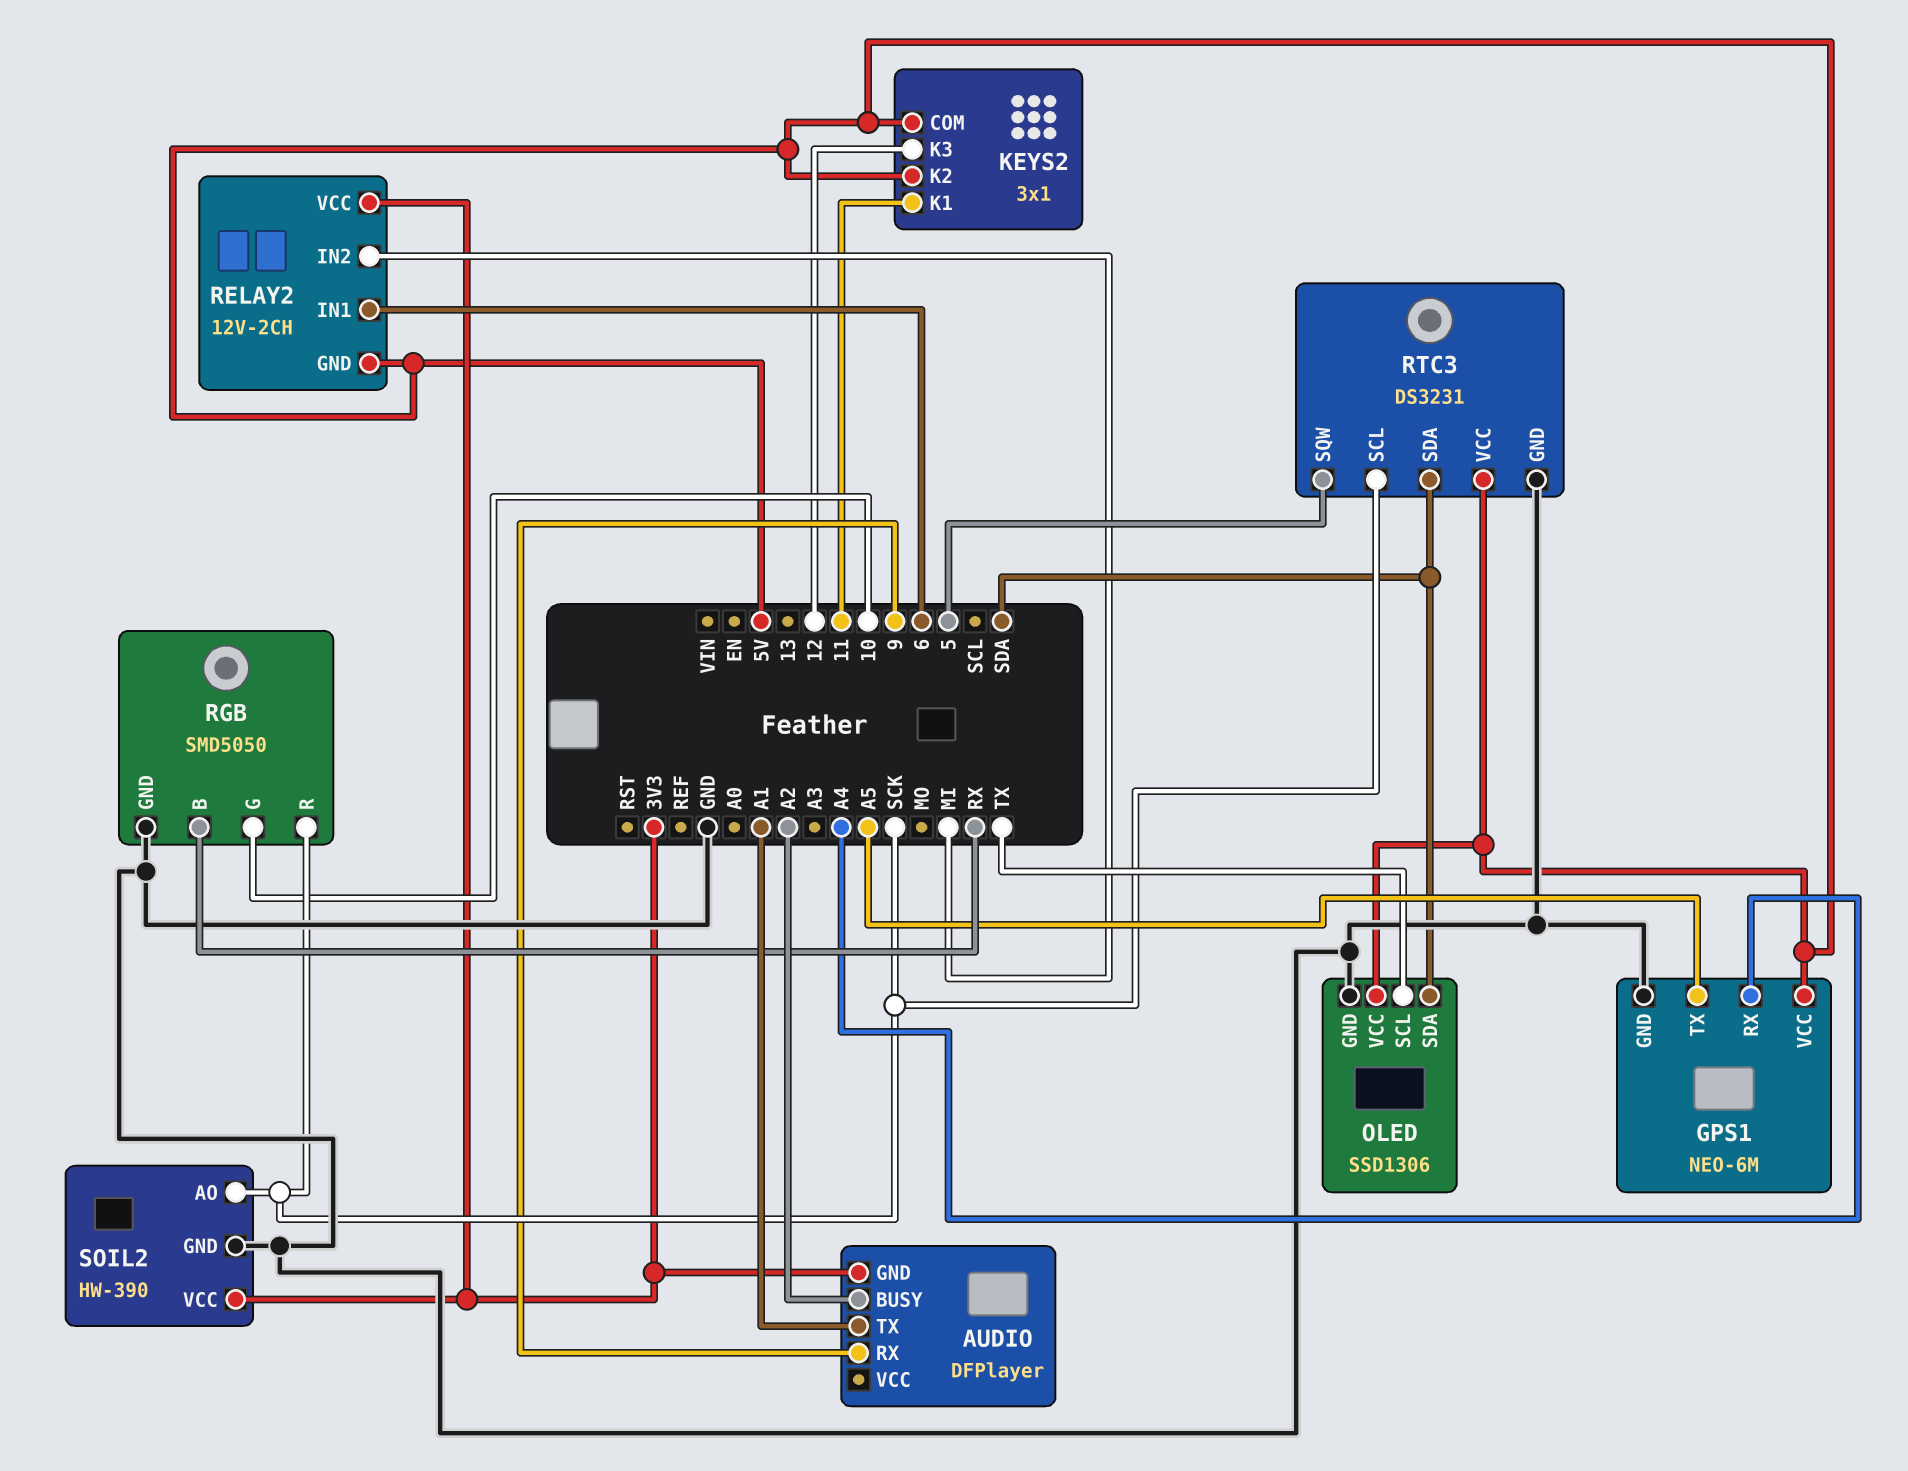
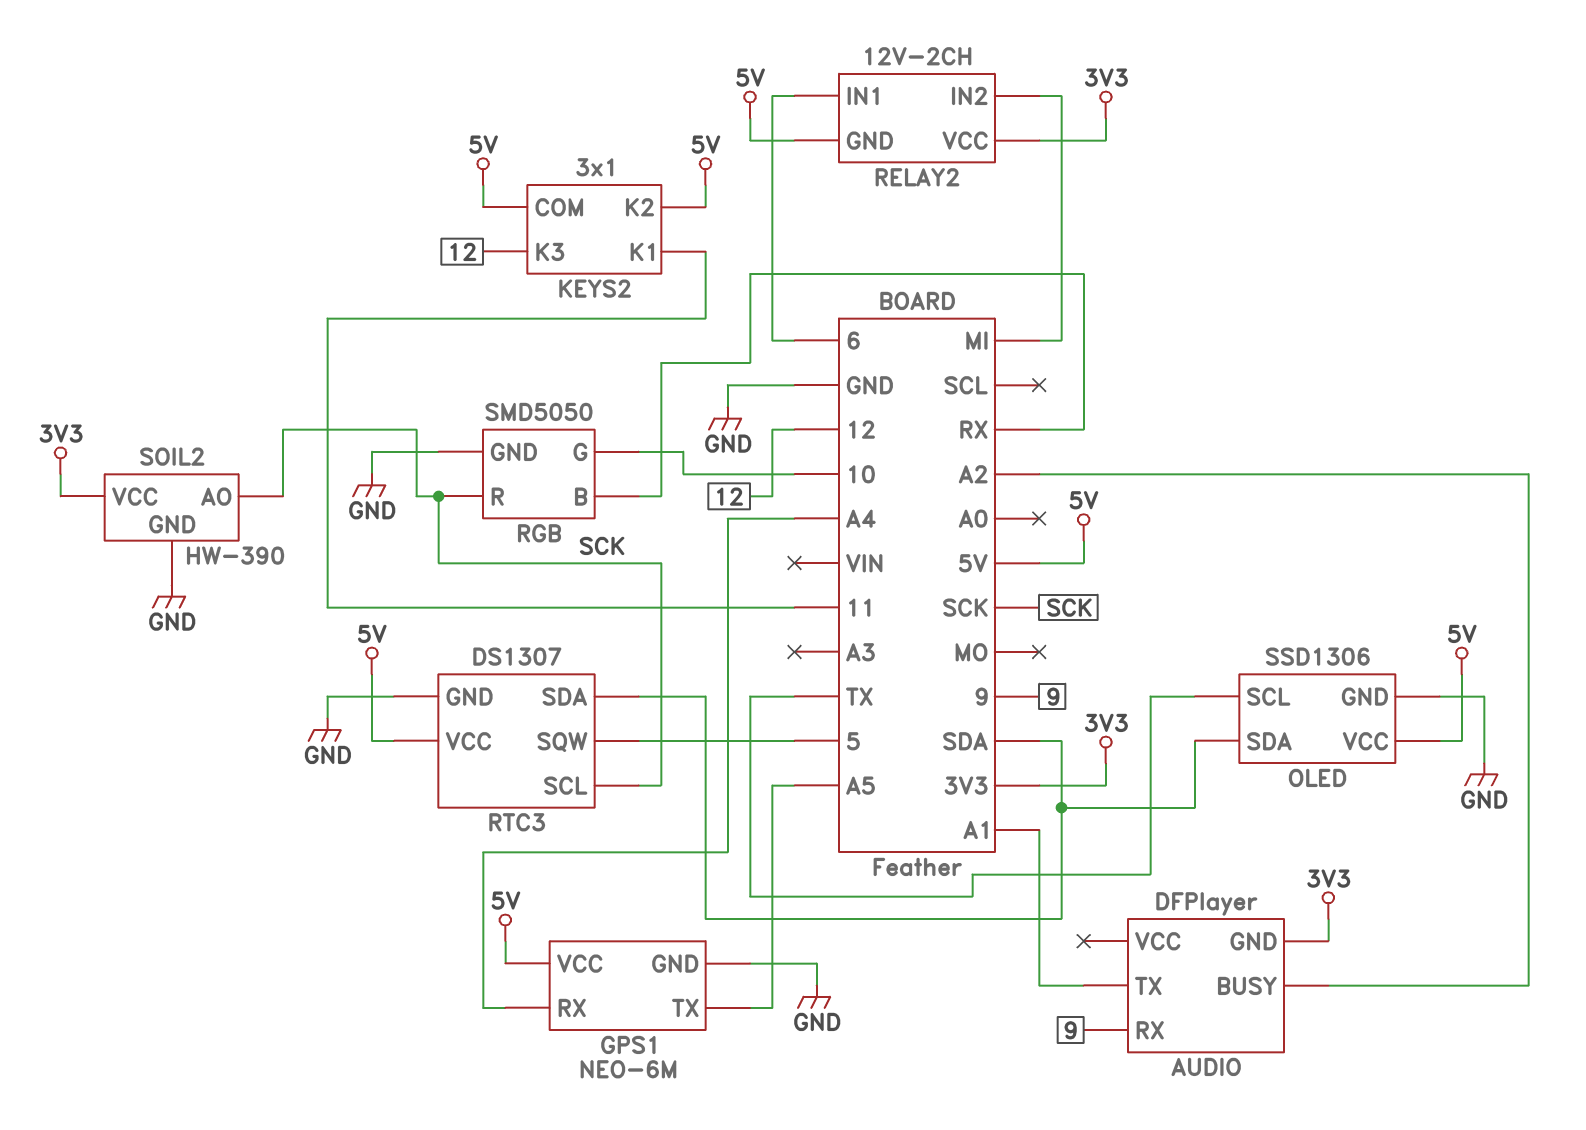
RTC3: DS3231 -> DS1307

